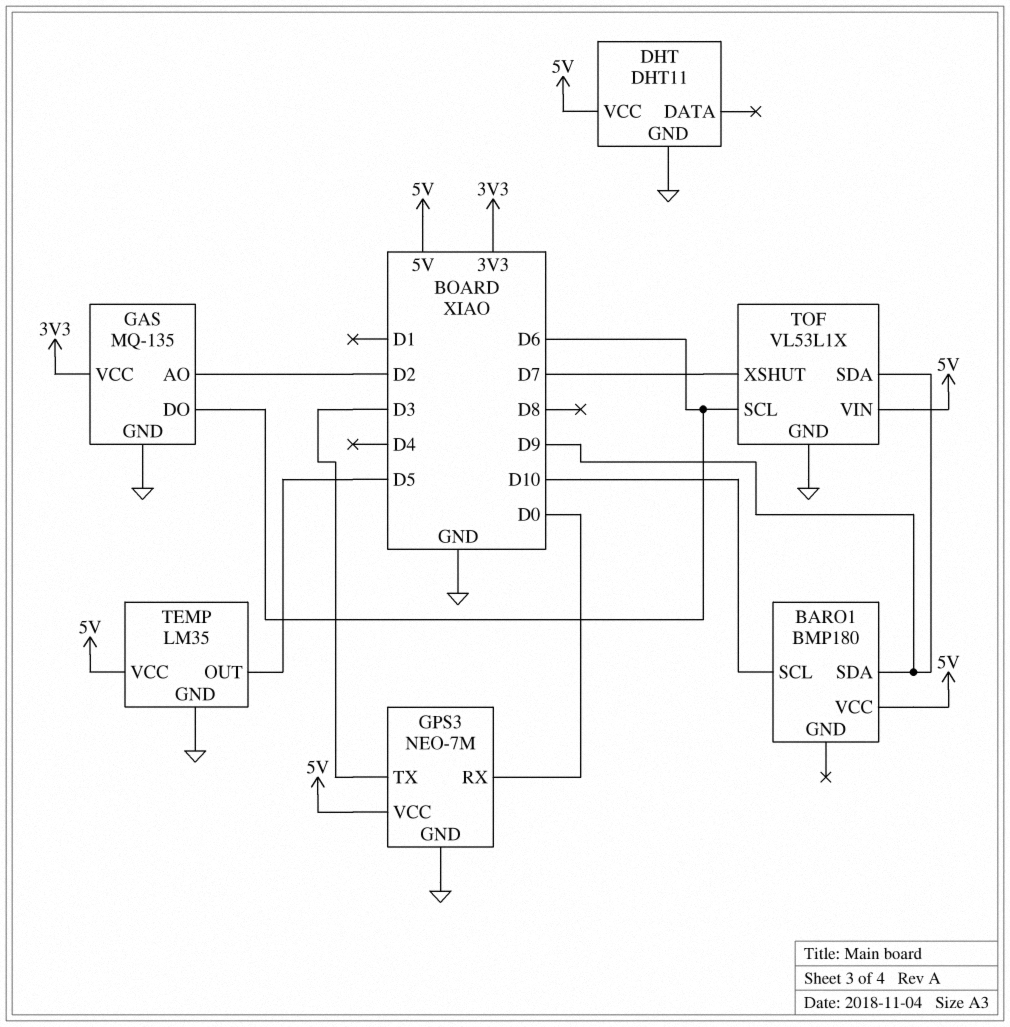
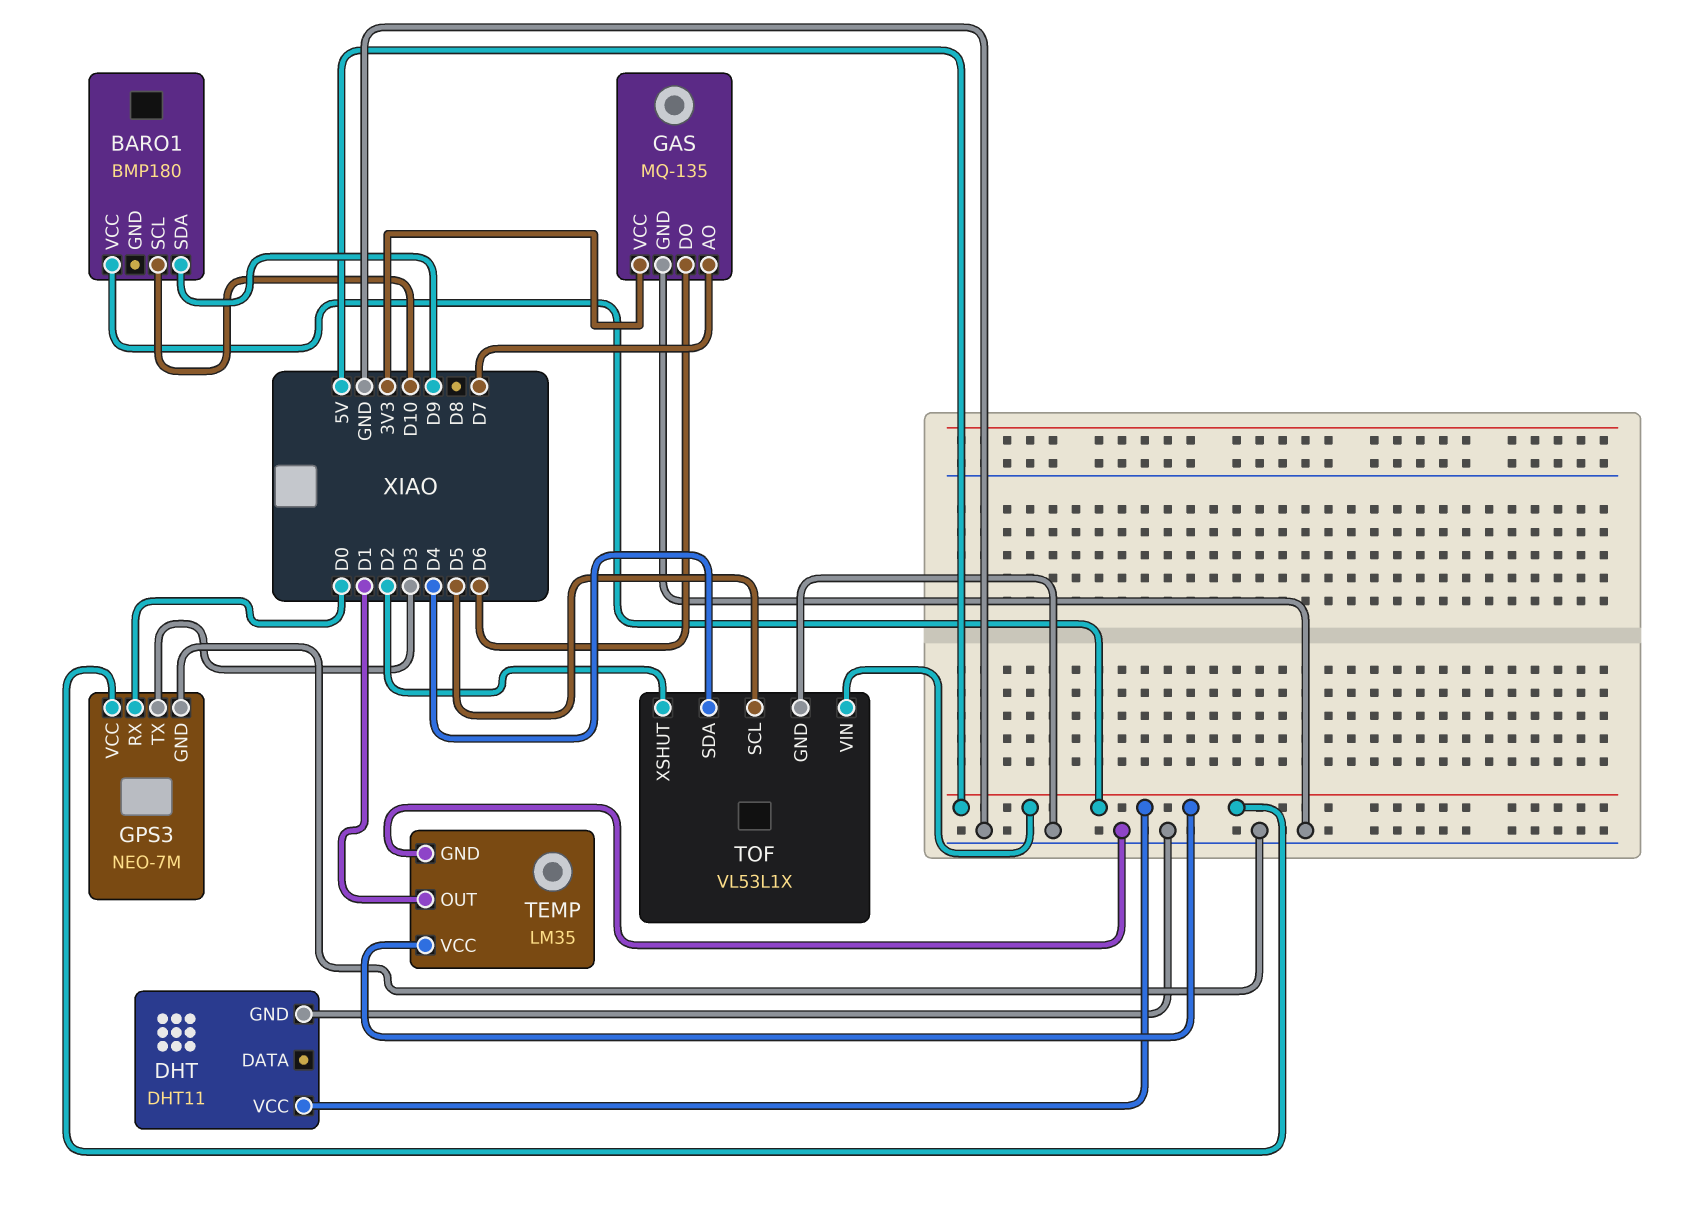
GAS pin AO: D2 -> D7
TEMP pin OUT: D5 -> D1
TOF pin SCL: D6 -> D5
TOF pin SDA: D9 -> D4
TOF pin XSHUT: D7 -> D2

